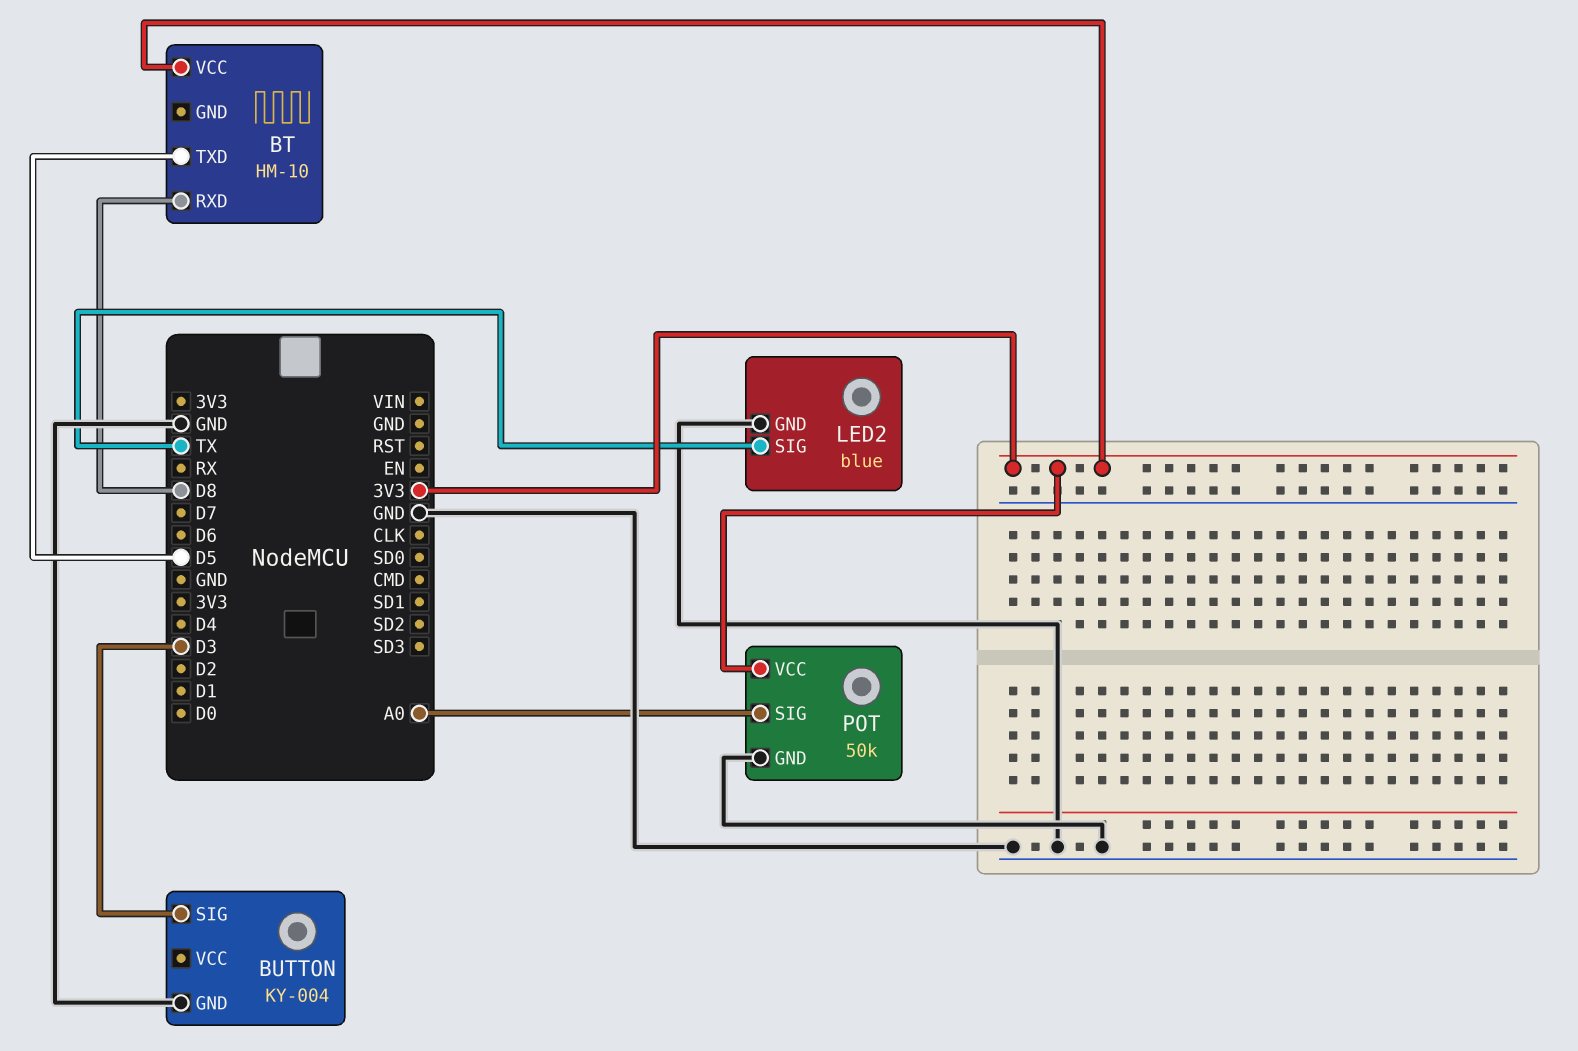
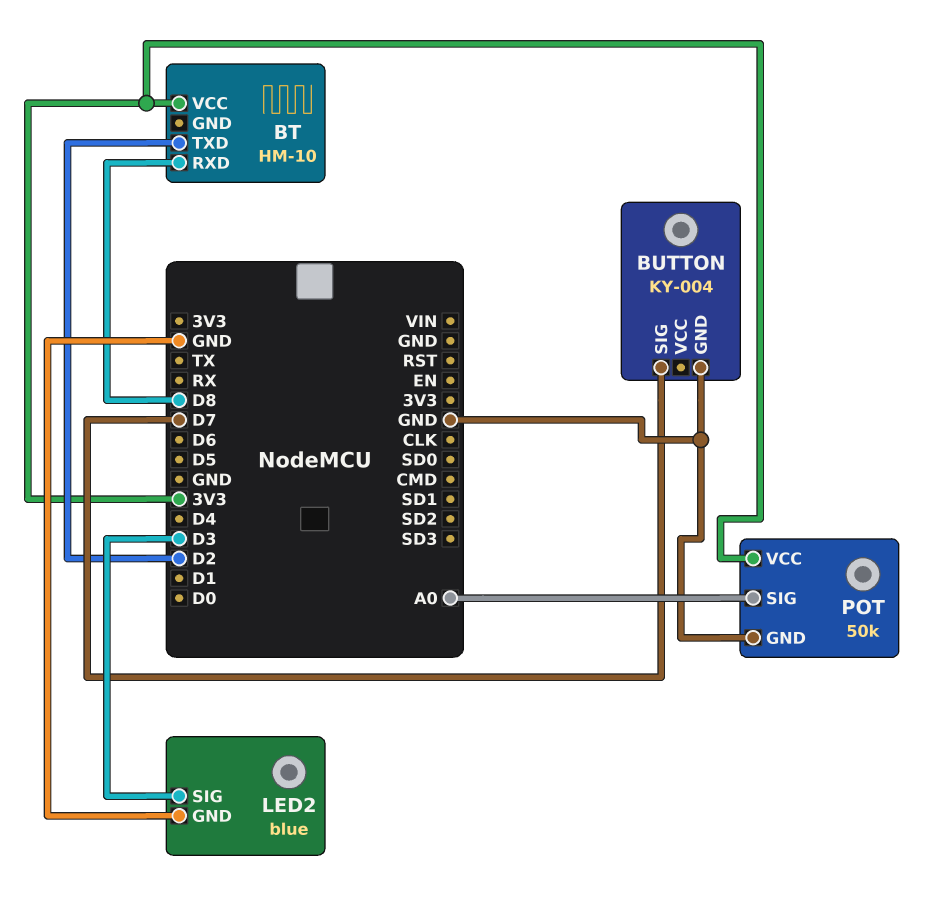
BT pin TXD: D5 -> D2
BUTTON pin SIG: D3 -> D7
LED2 pin SIG: TX -> D3

